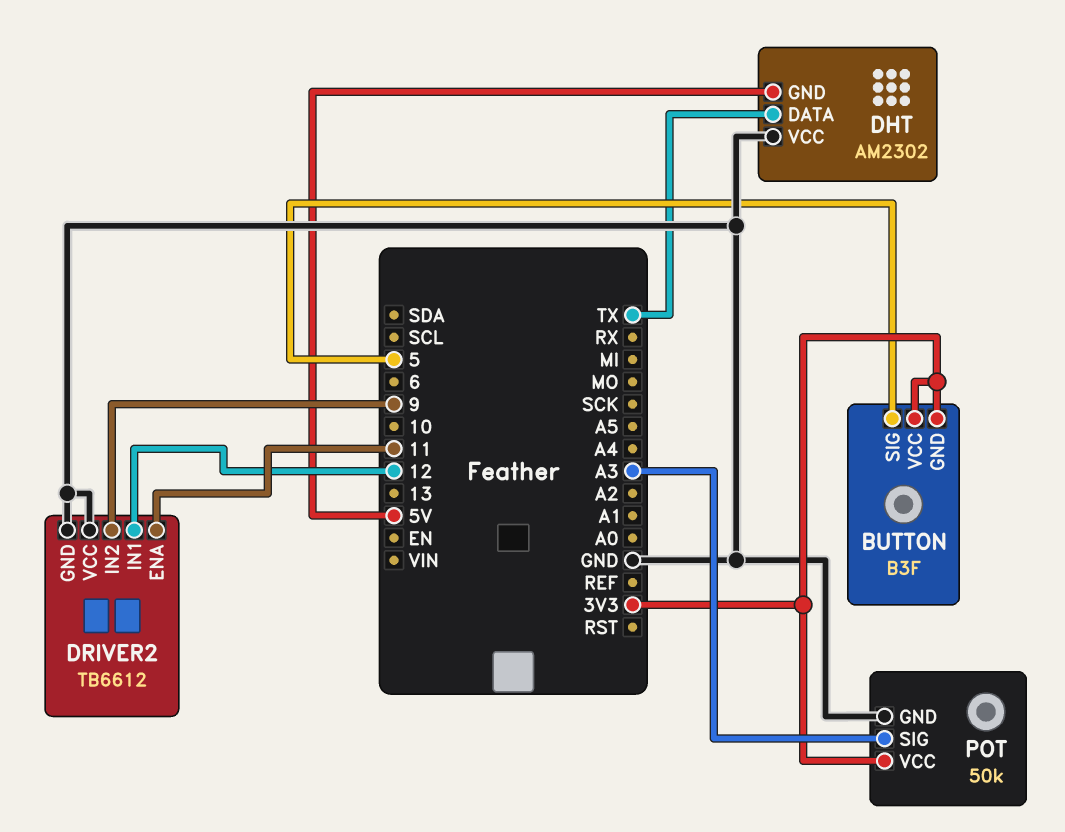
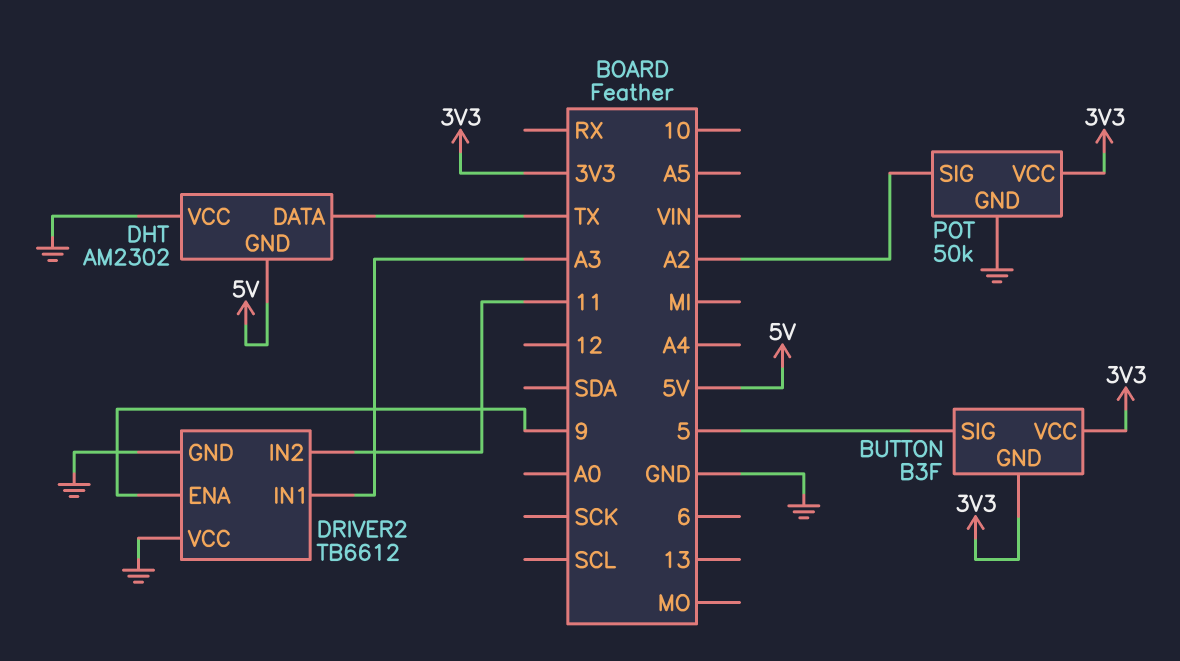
DRIVER2 pin ENA: 11 -> 9
DRIVER2 pin IN1: 12 -> A3
DRIVER2 pin IN2: 9 -> 11
POT pin SIG: A3 -> A2

